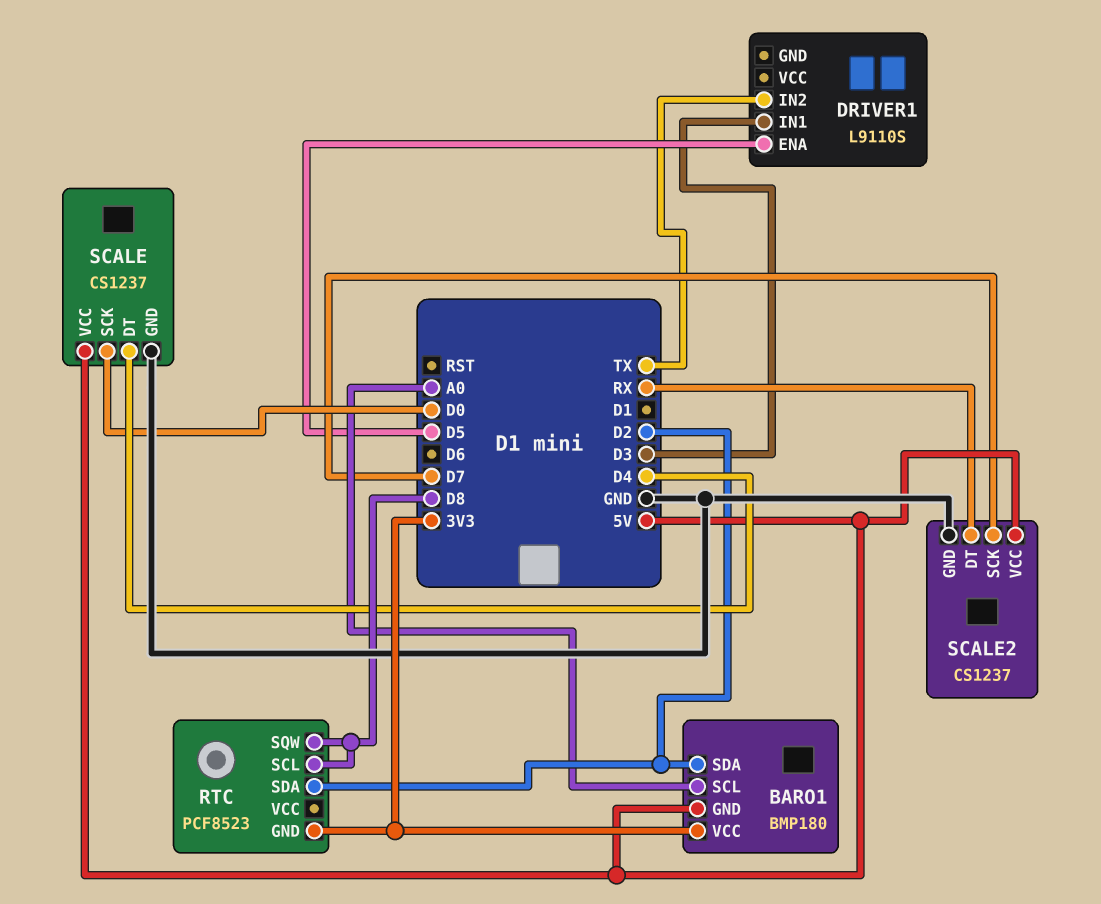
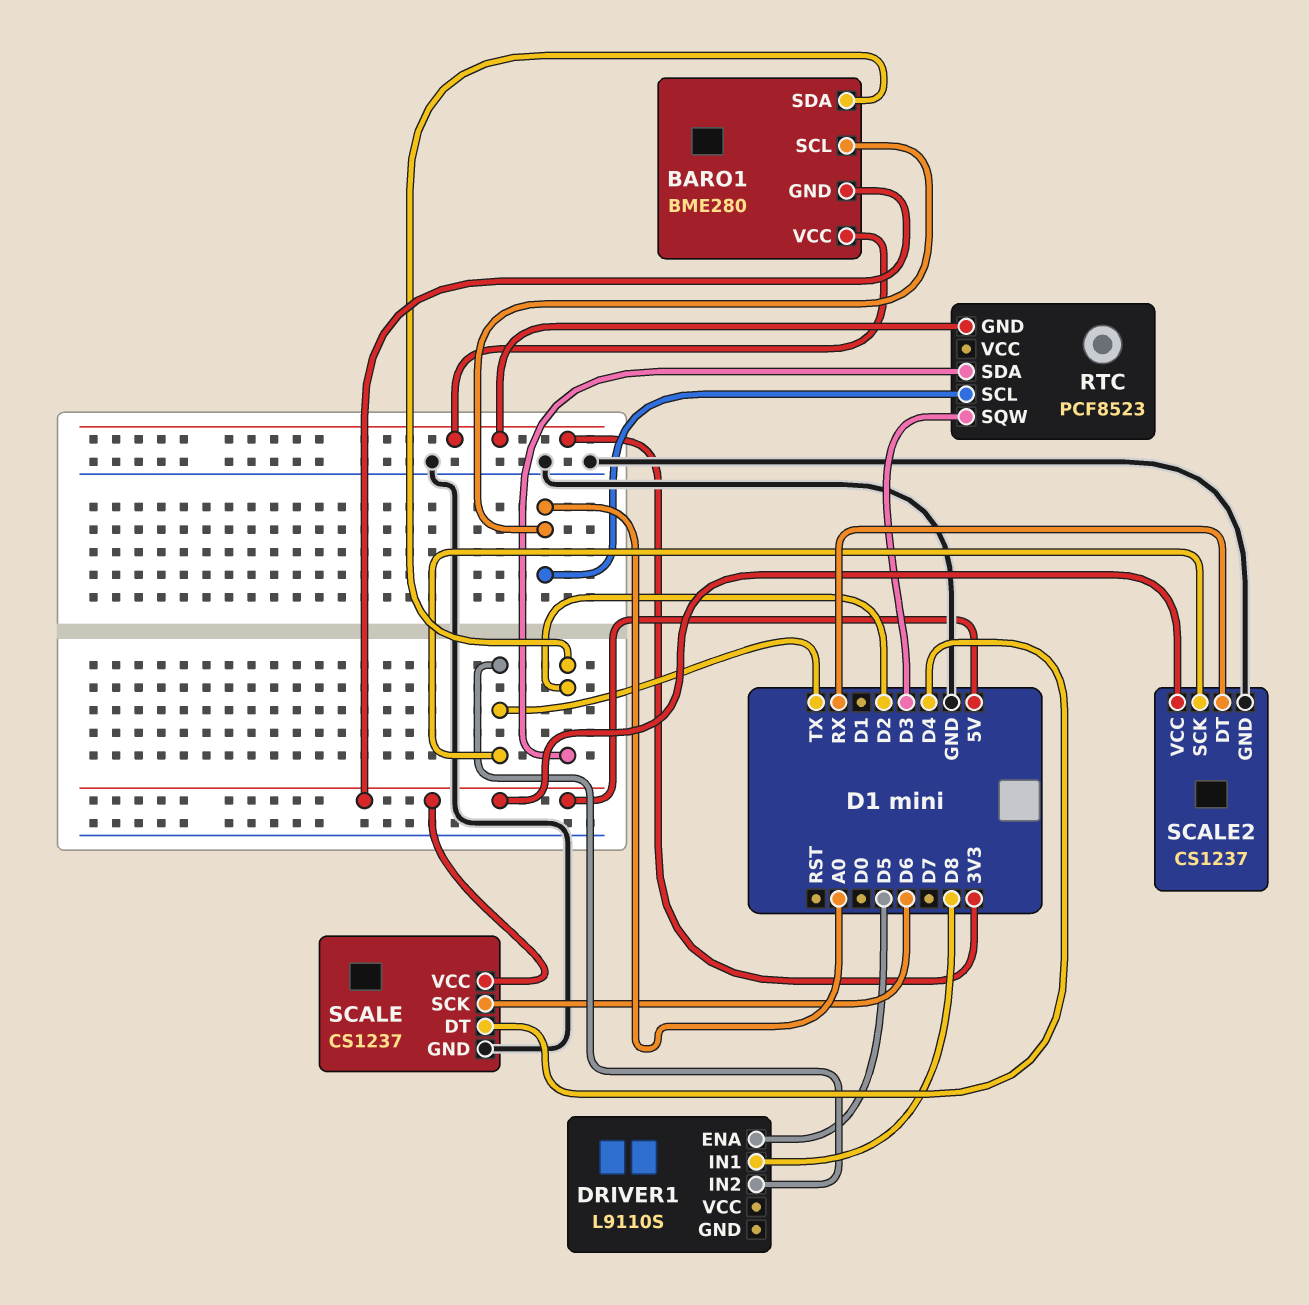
BARO1: BMP180 -> BME280
DRIVER1 pin IN1: D3 -> D8
RTC pin SCL: D8 -> A0
RTC pin SQW: D8 -> D3
SCALE pin SCK: D0 -> D6
SCALE2 pin SCK: D7 -> TX

